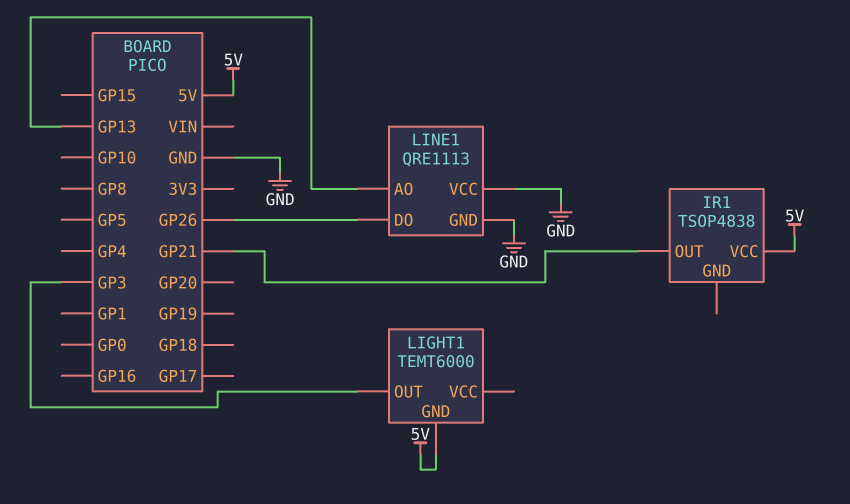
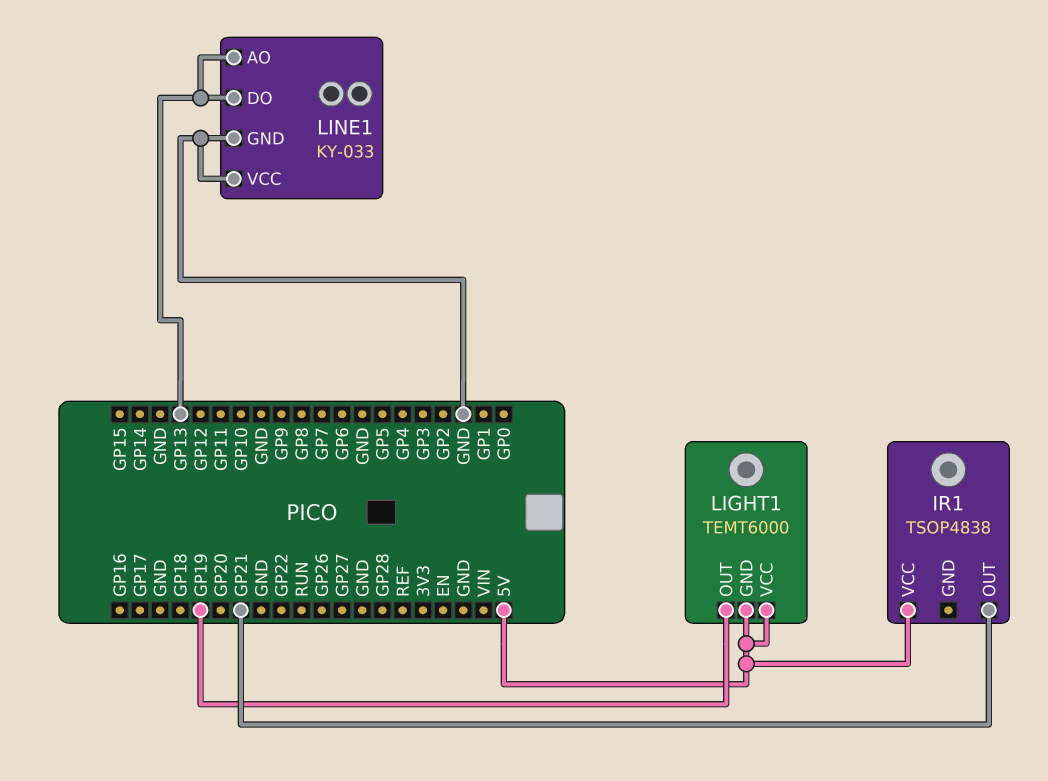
LIGHT1 pin OUT: GP3 -> GP19
LIGHT1 pin VCC: none -> 5V
LINE1: QRE1113 -> KY-033
LINE1 pin DO: GP26 -> GP13

